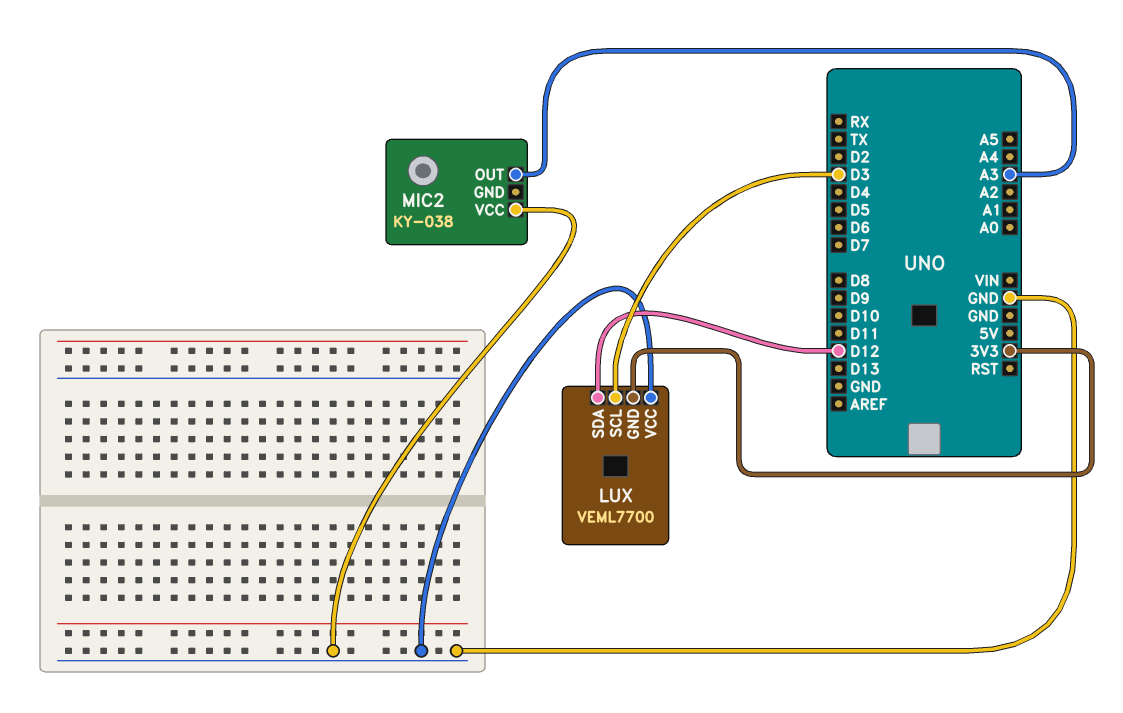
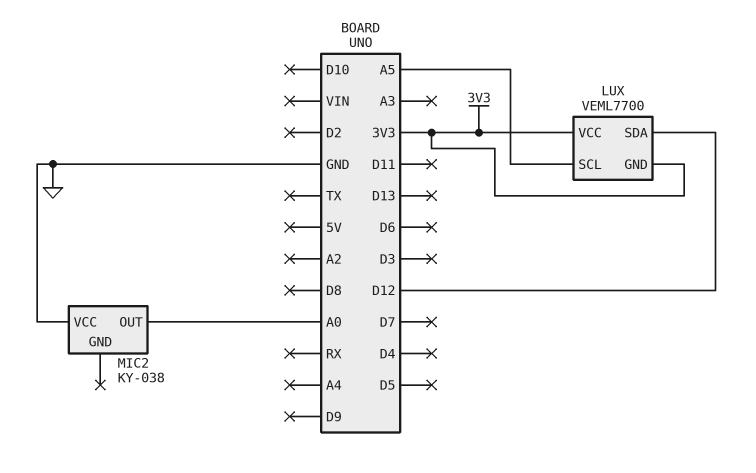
LUX pin SCL: D3 -> A5
LUX pin VCC: GND -> 3V3
MIC2 pin OUT: A3 -> A0

